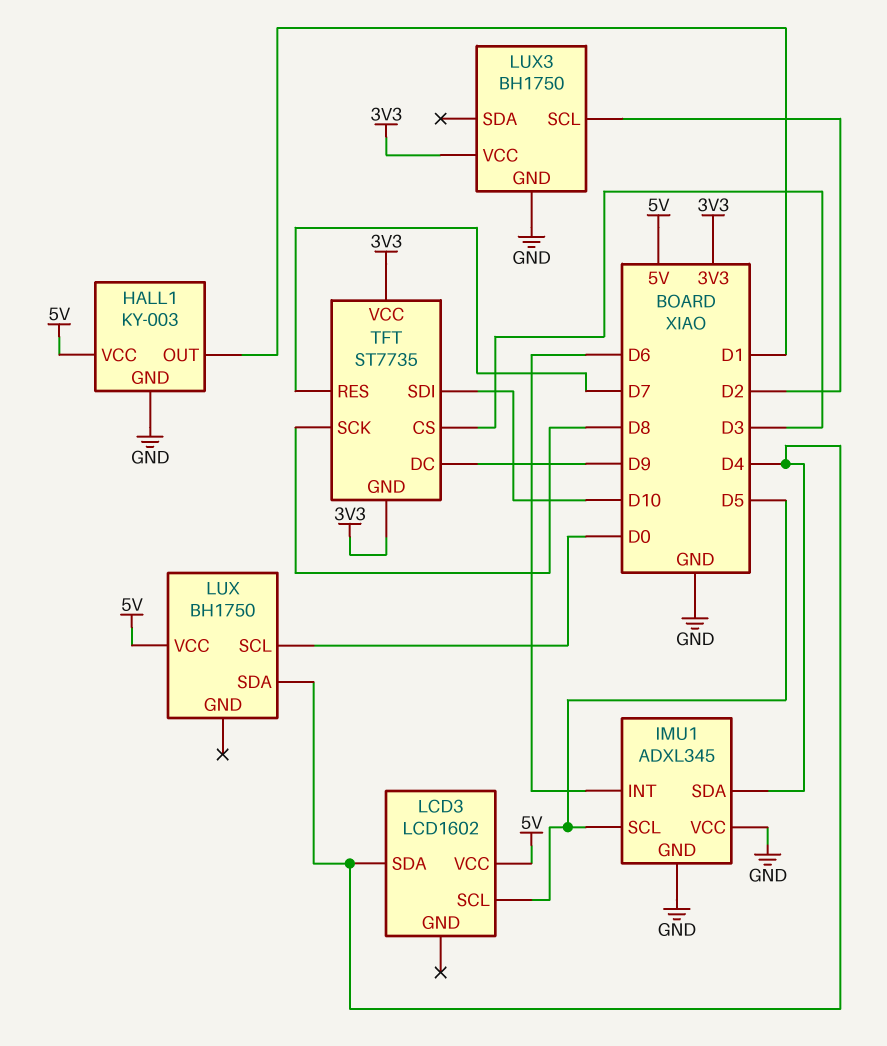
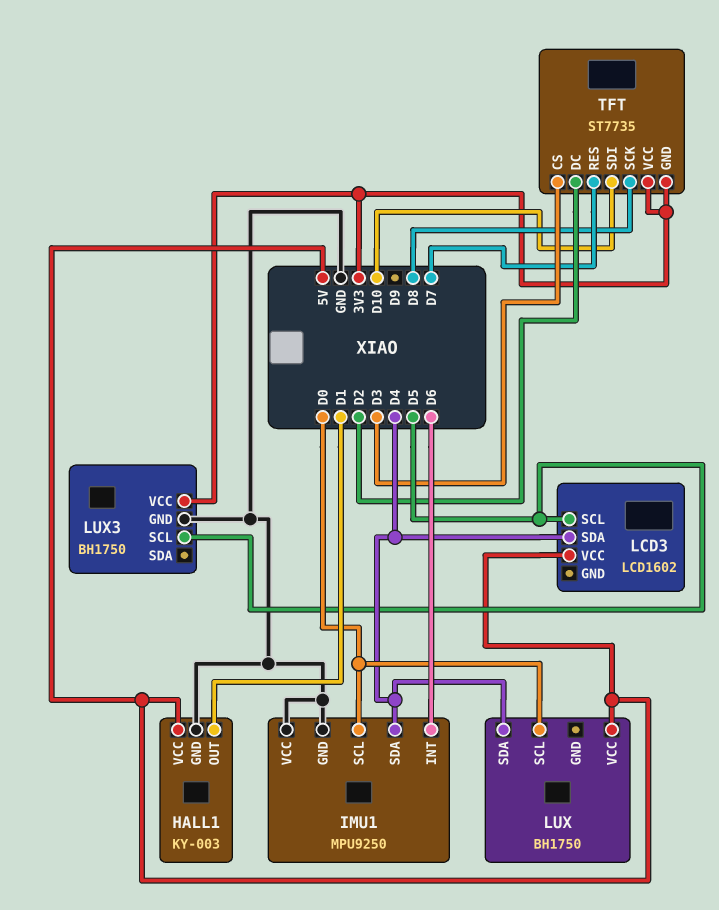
IMU1: ADXL345 -> MPU9250
IMU1 pin SCL: D5 -> D0
LUX3 pin SCL: D2 -> D5
TFT pin DC: D9 -> D2

